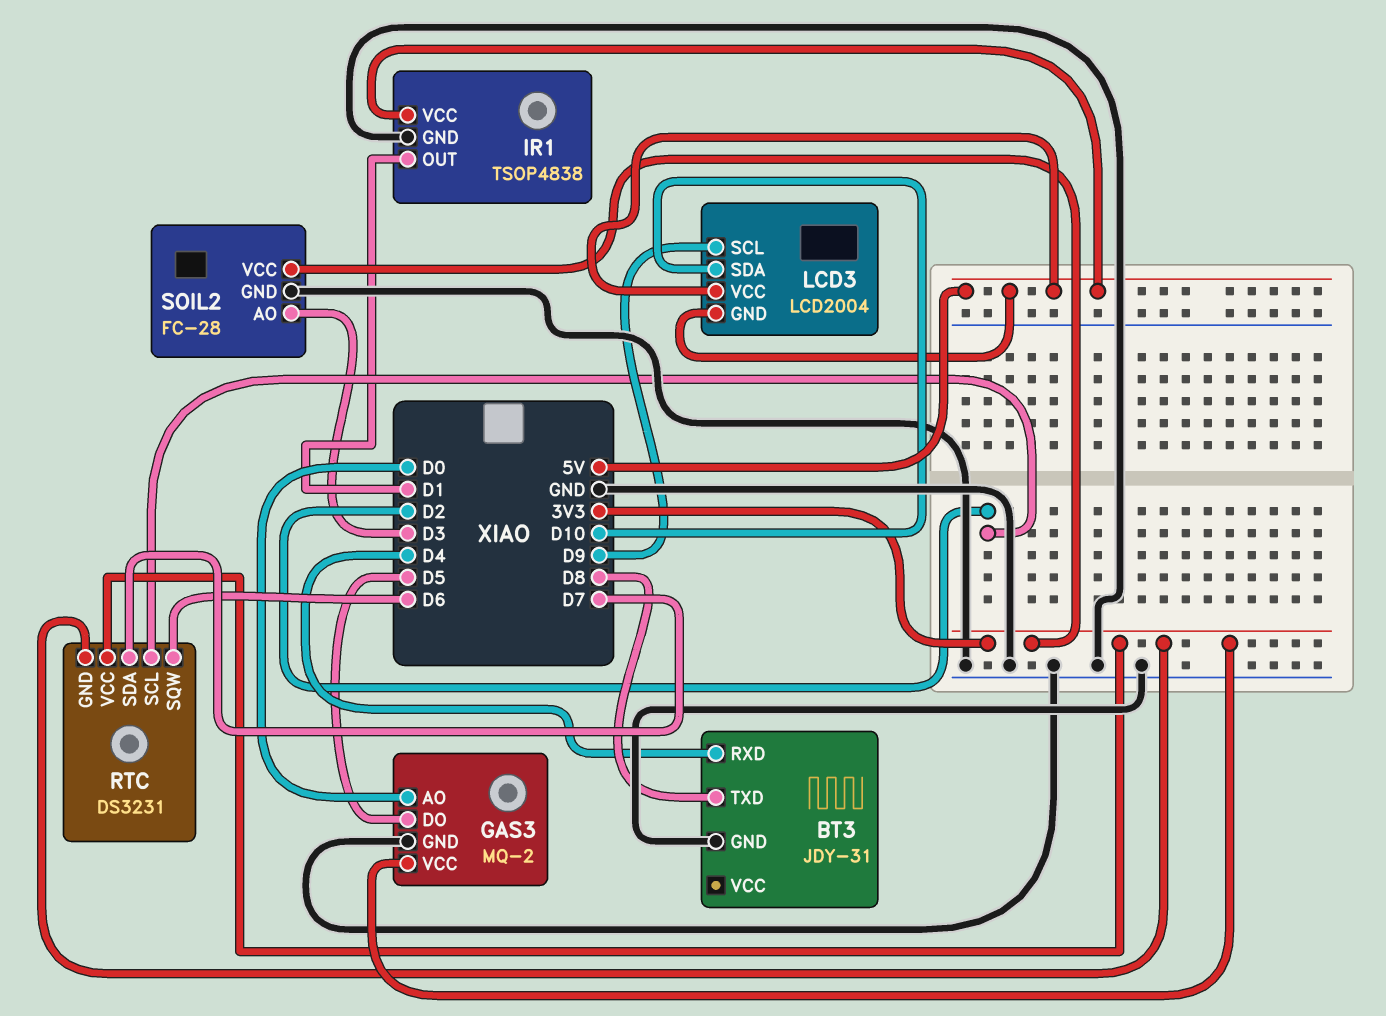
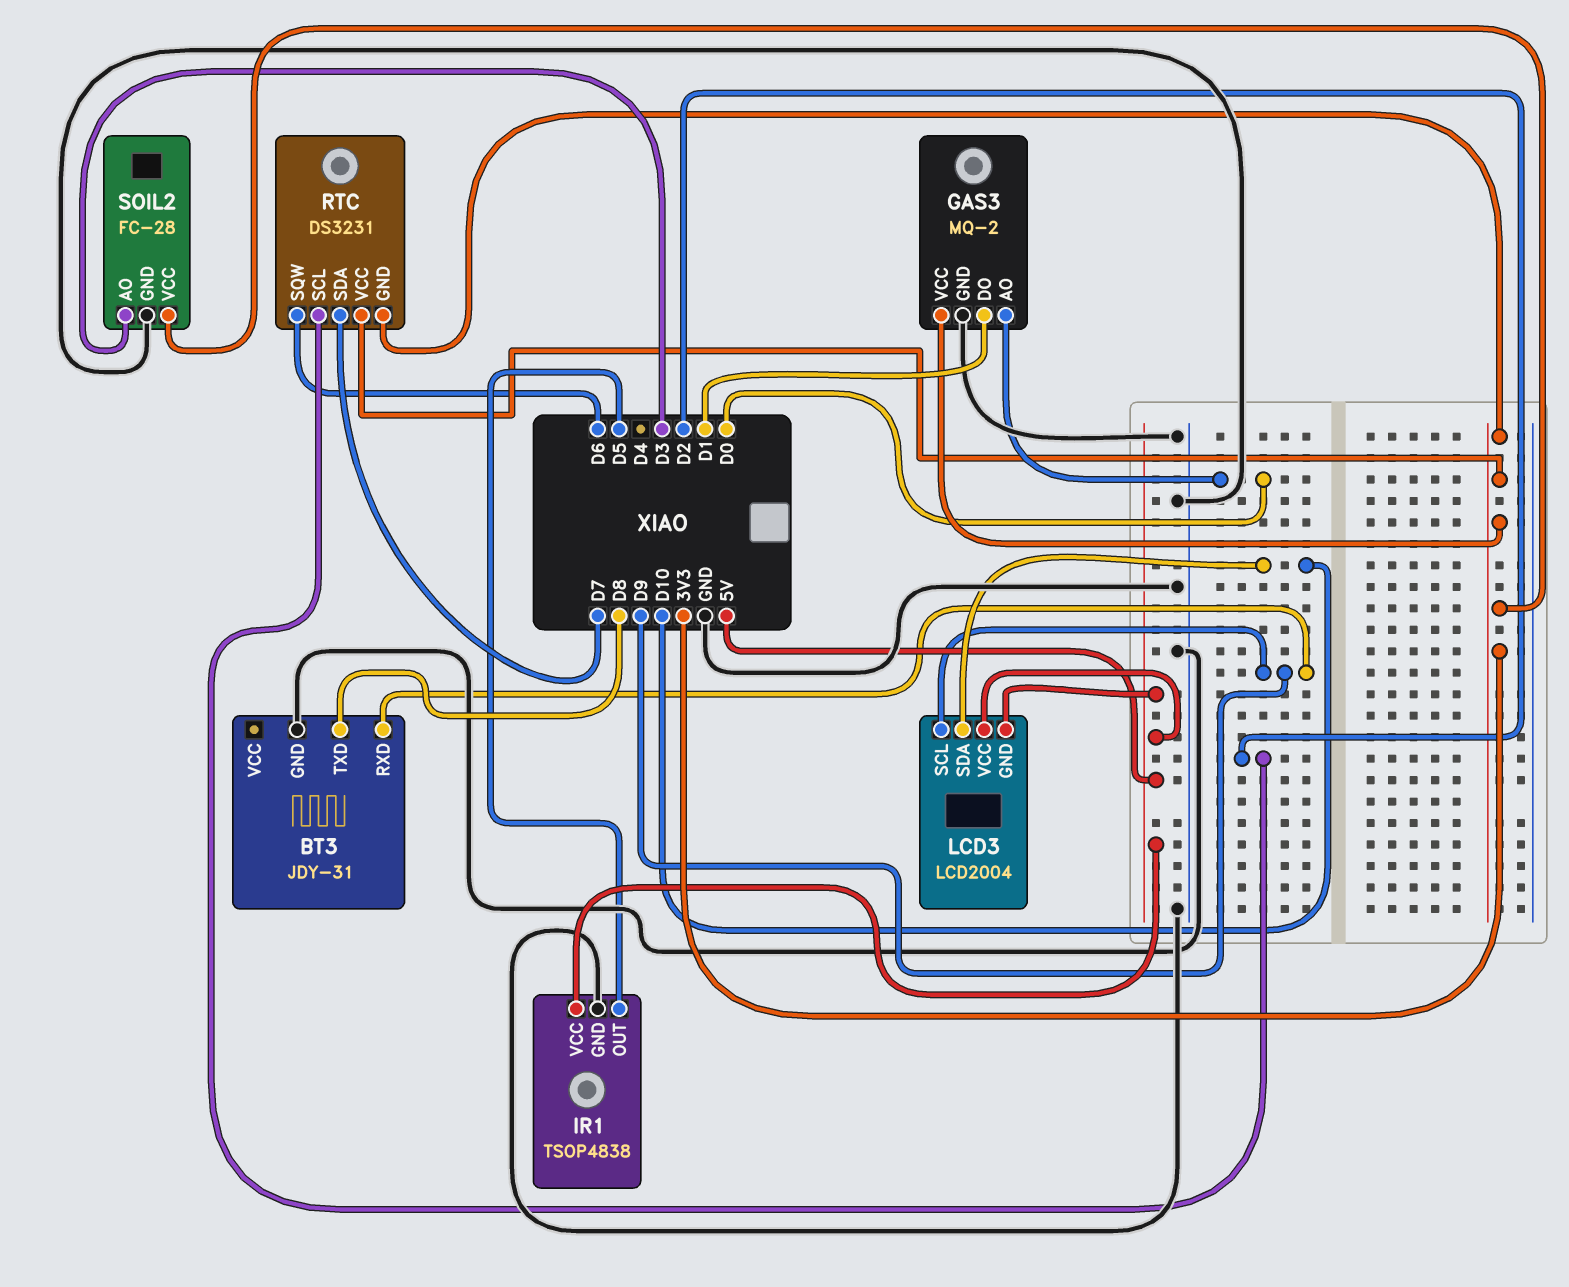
BT3 pin RXD: D4 -> D9
GAS3 pin DO: D5 -> D1
IR1 pin OUT: D1 -> D5

